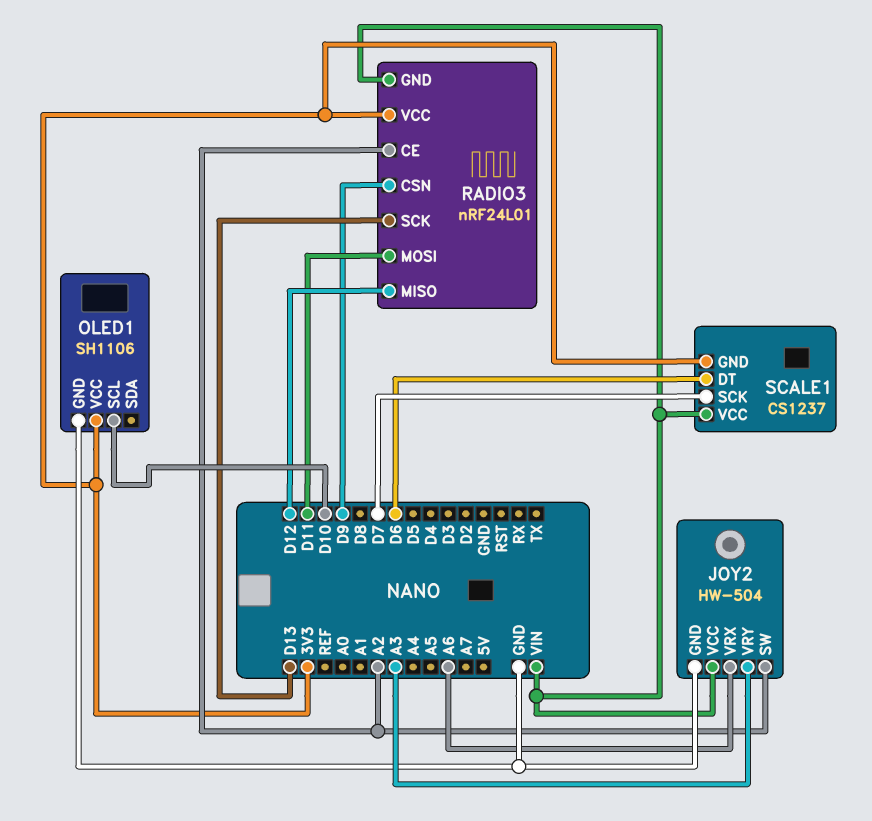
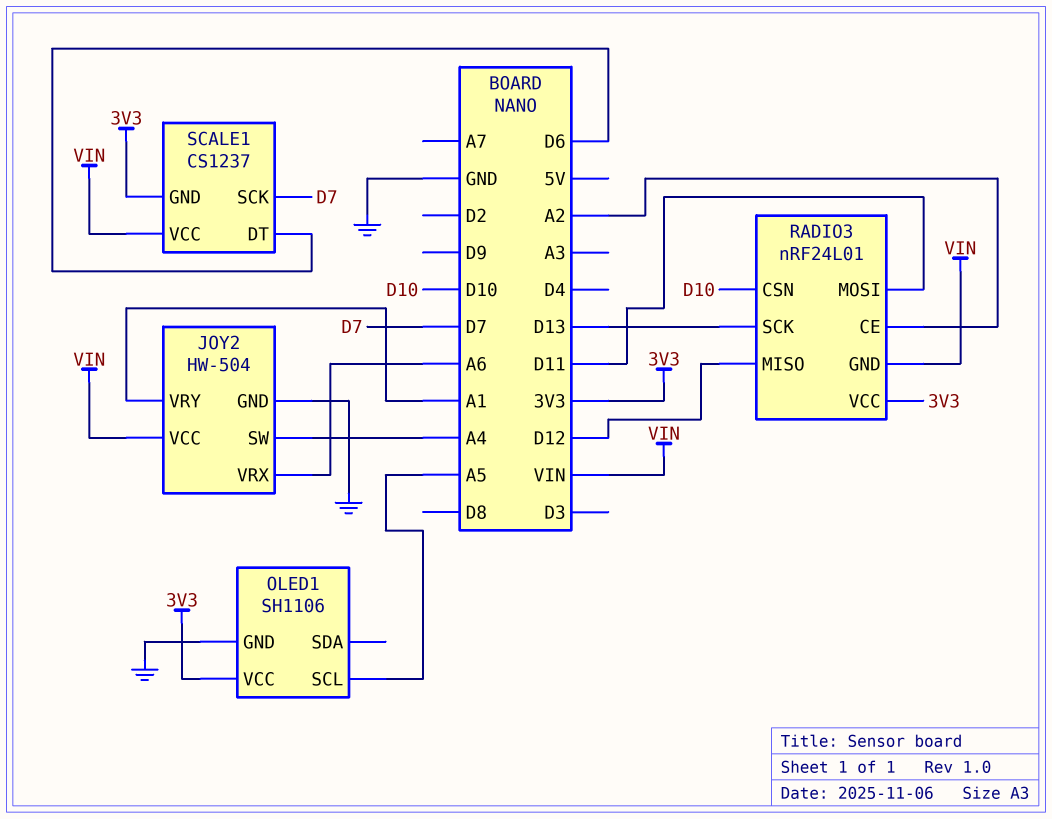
JOY2 pin SW: A2 -> A4
JOY2 pin VRY: A3 -> A1
OLED1 pin SCL: D10 -> A5
RADIO3 pin CSN: D9 -> D10

